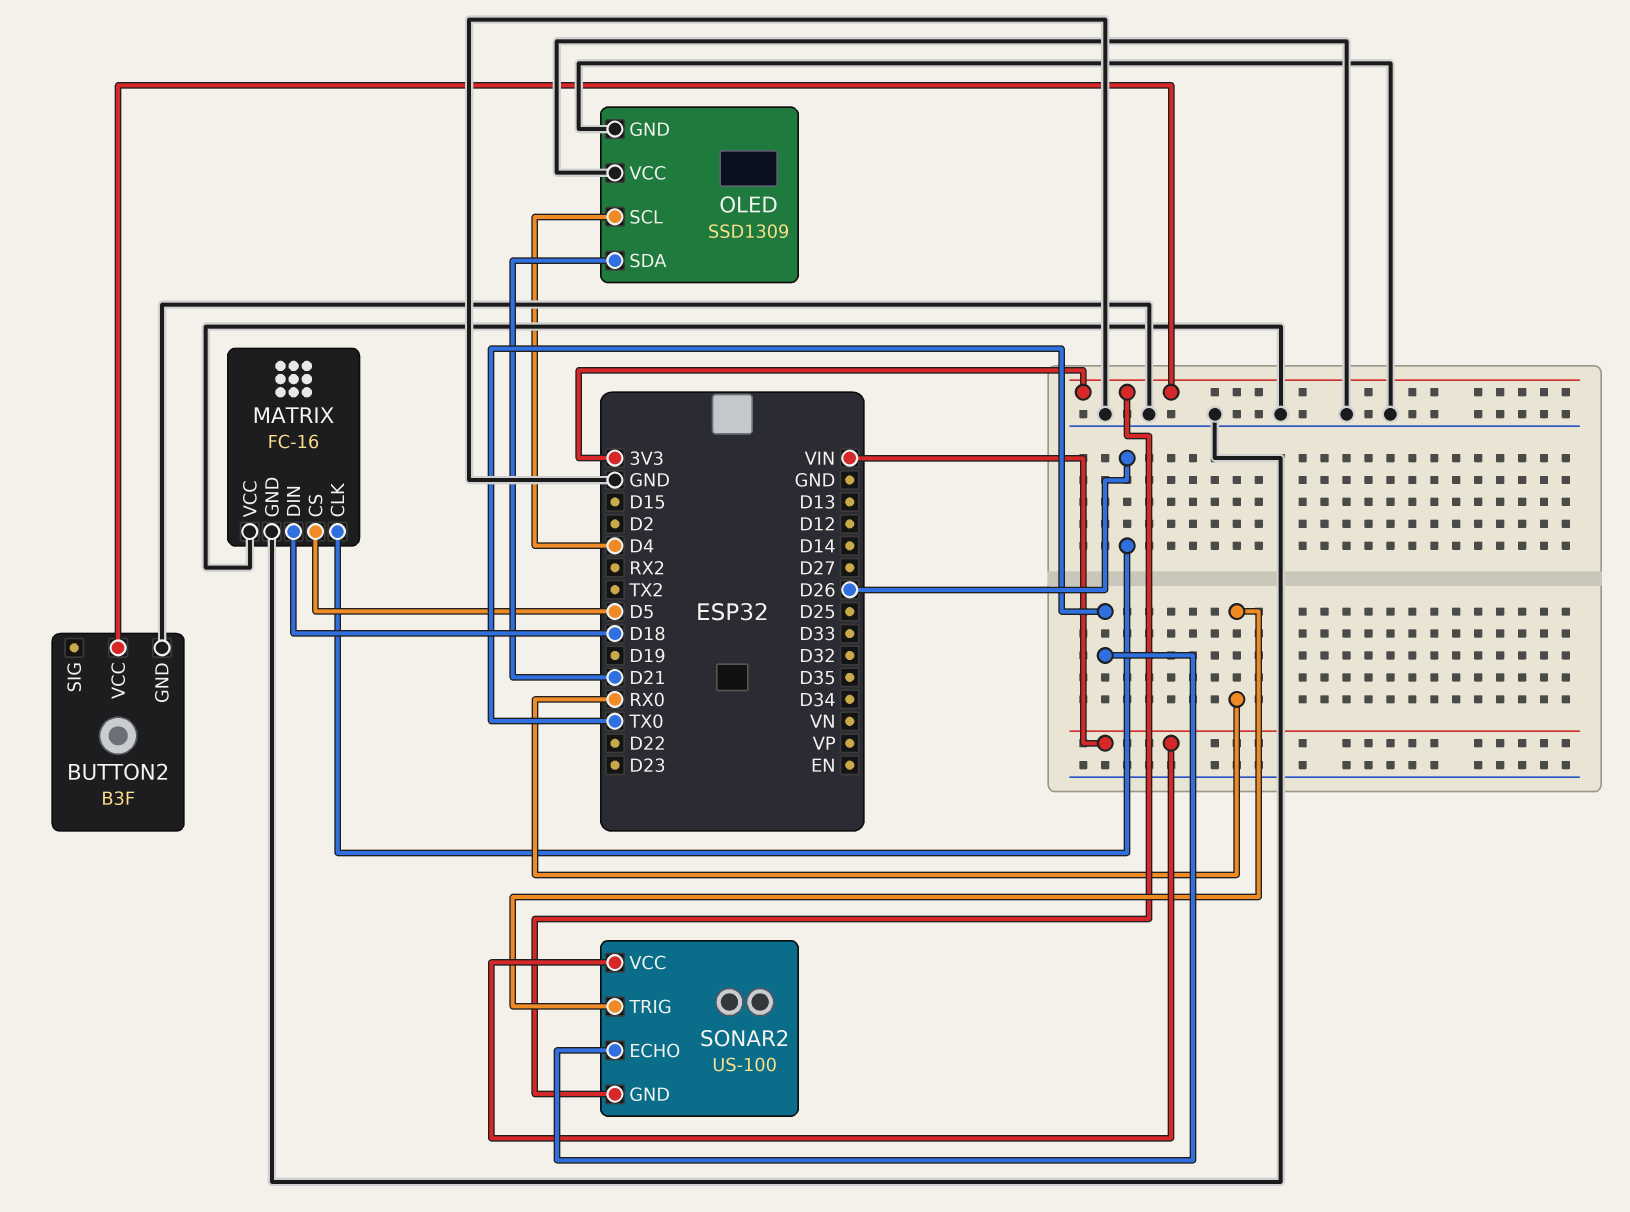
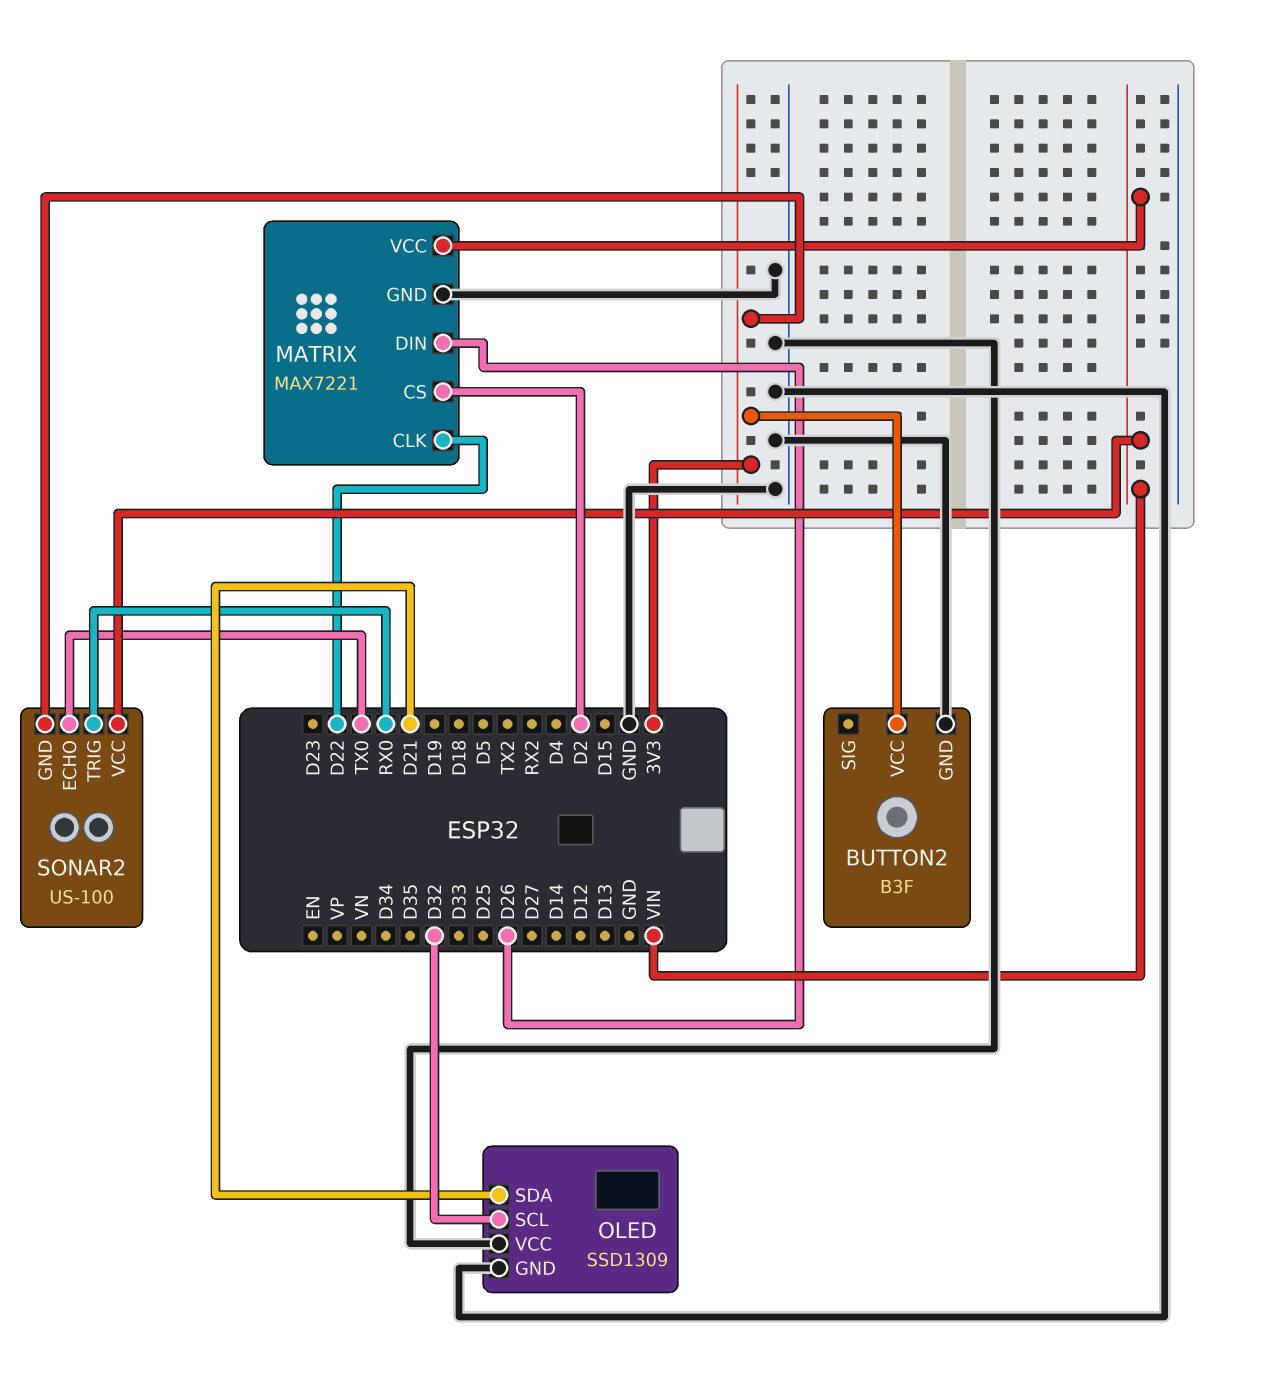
MATRIX: FC-16 -> MAX7221
MATRIX pin CLK: D26 -> D22
MATRIX pin CS: D5 -> D2
MATRIX pin DIN: D18 -> D26
MATRIX pin VCC: GND -> VIN
OLED pin SCL: D4 -> D32

